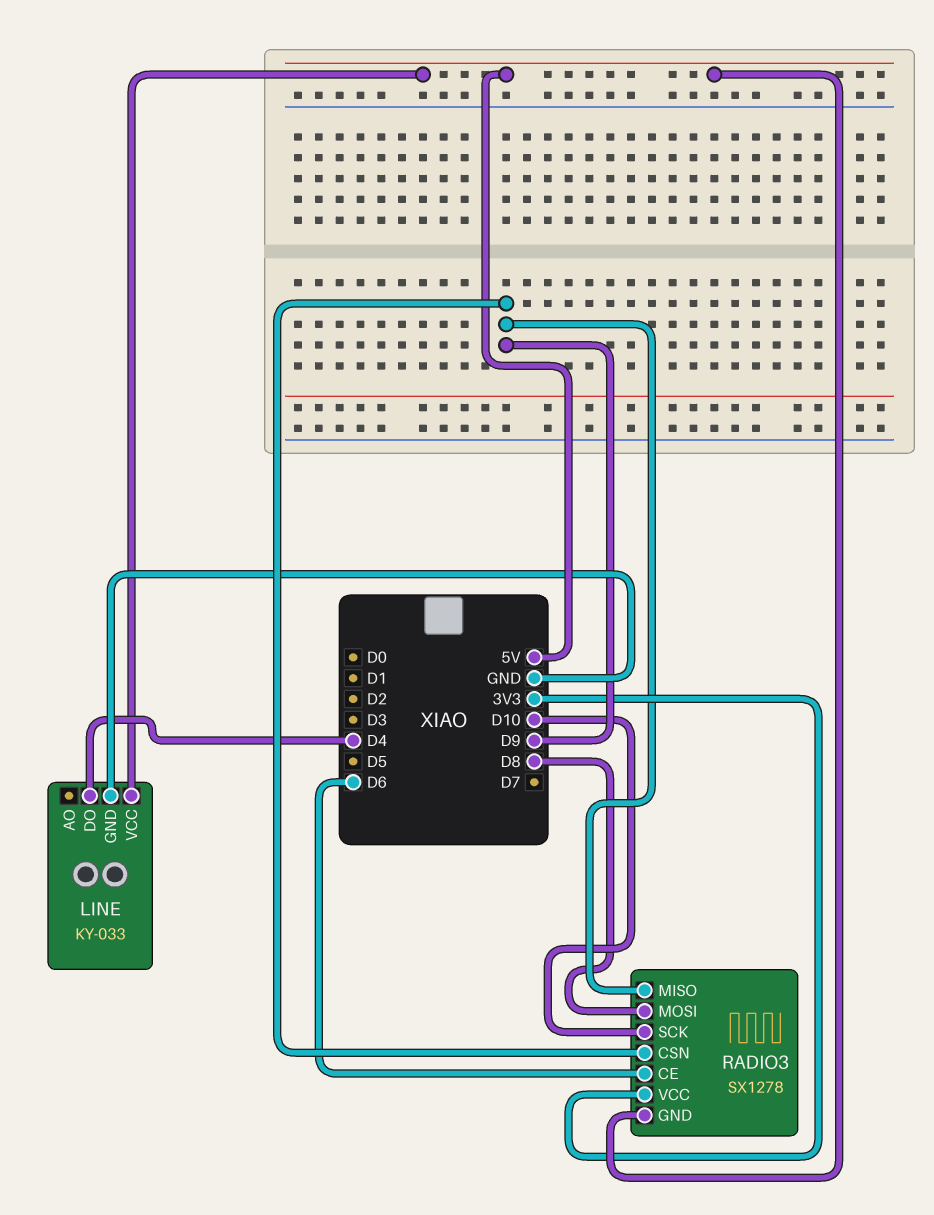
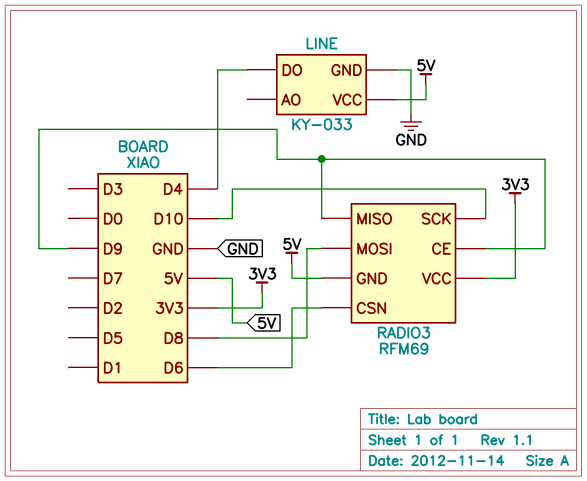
RADIO3: SX1278 -> RFM69
RADIO3 pin CE: D6 -> D9
RADIO3 pin CSN: D9 -> D6

